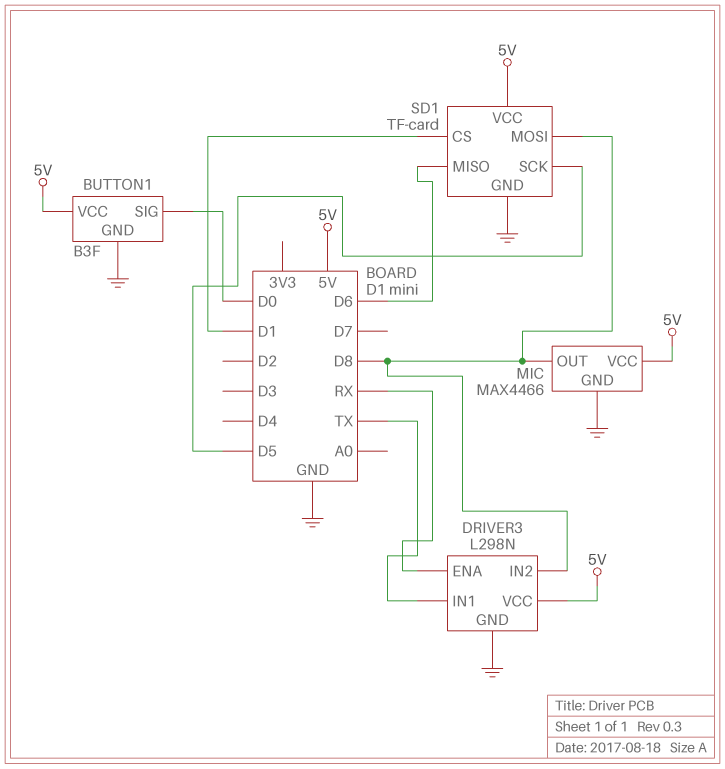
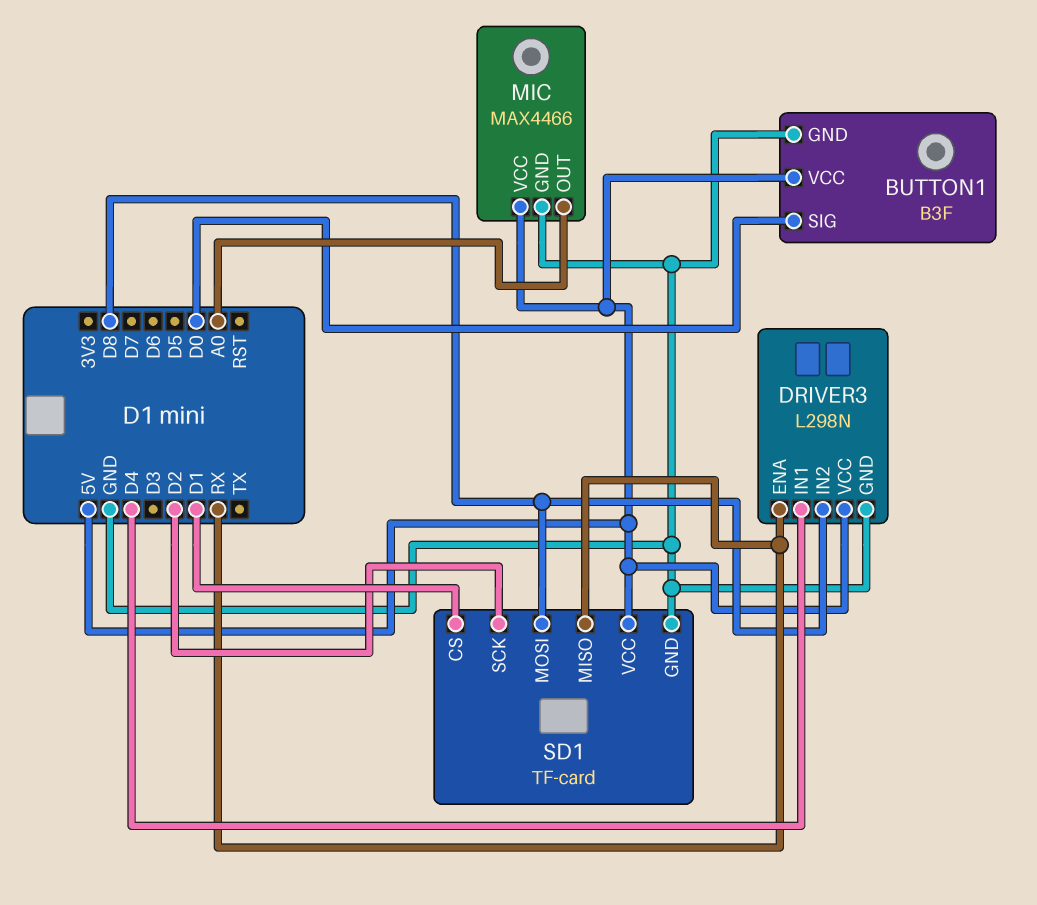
DRIVER3 pin IN1: TX -> D4
MIC pin OUT: D8 -> A0
SD1 pin MISO: D6 -> RX
SD1 pin SCK: D5 -> D2

